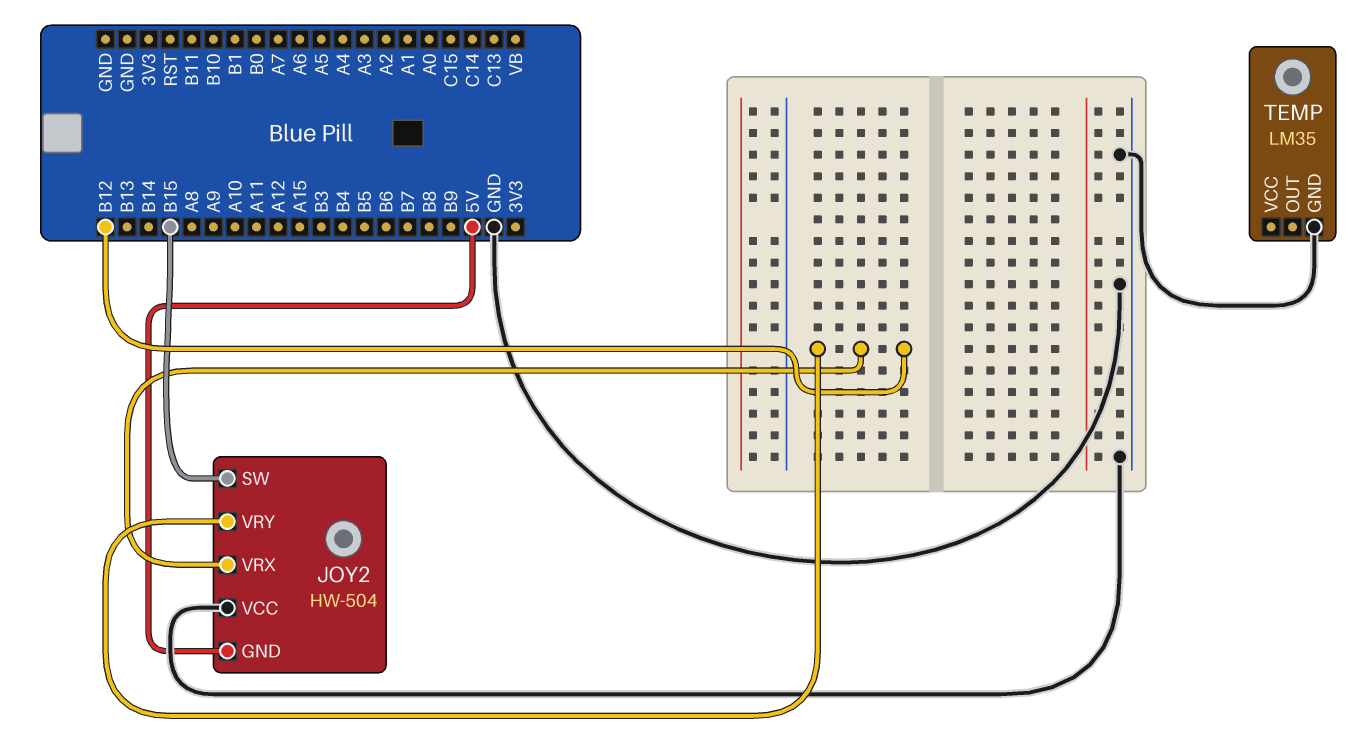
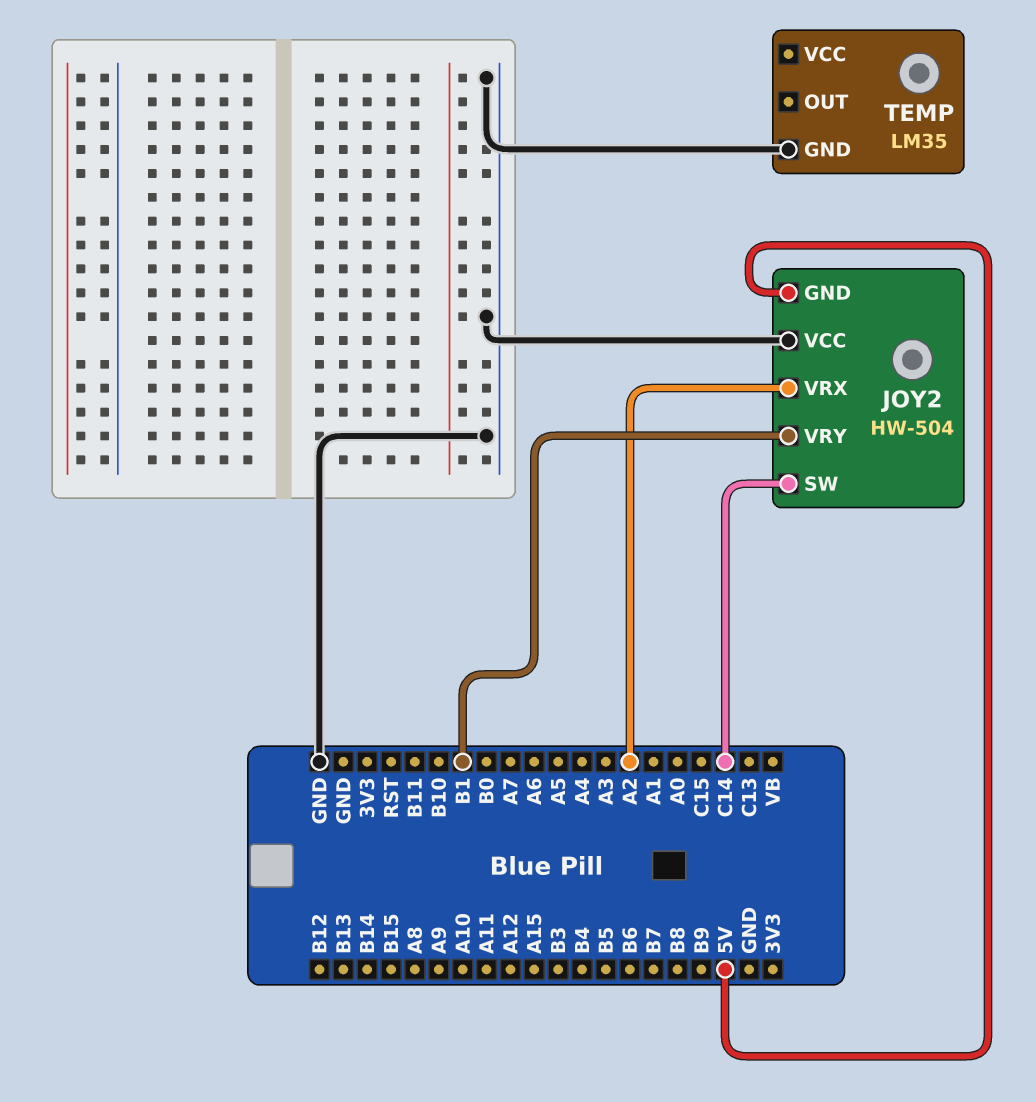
JOY2 pin SW: B15 -> C14
JOY2 pin VRX: B12 -> A2
JOY2 pin VRY: B12 -> B1

